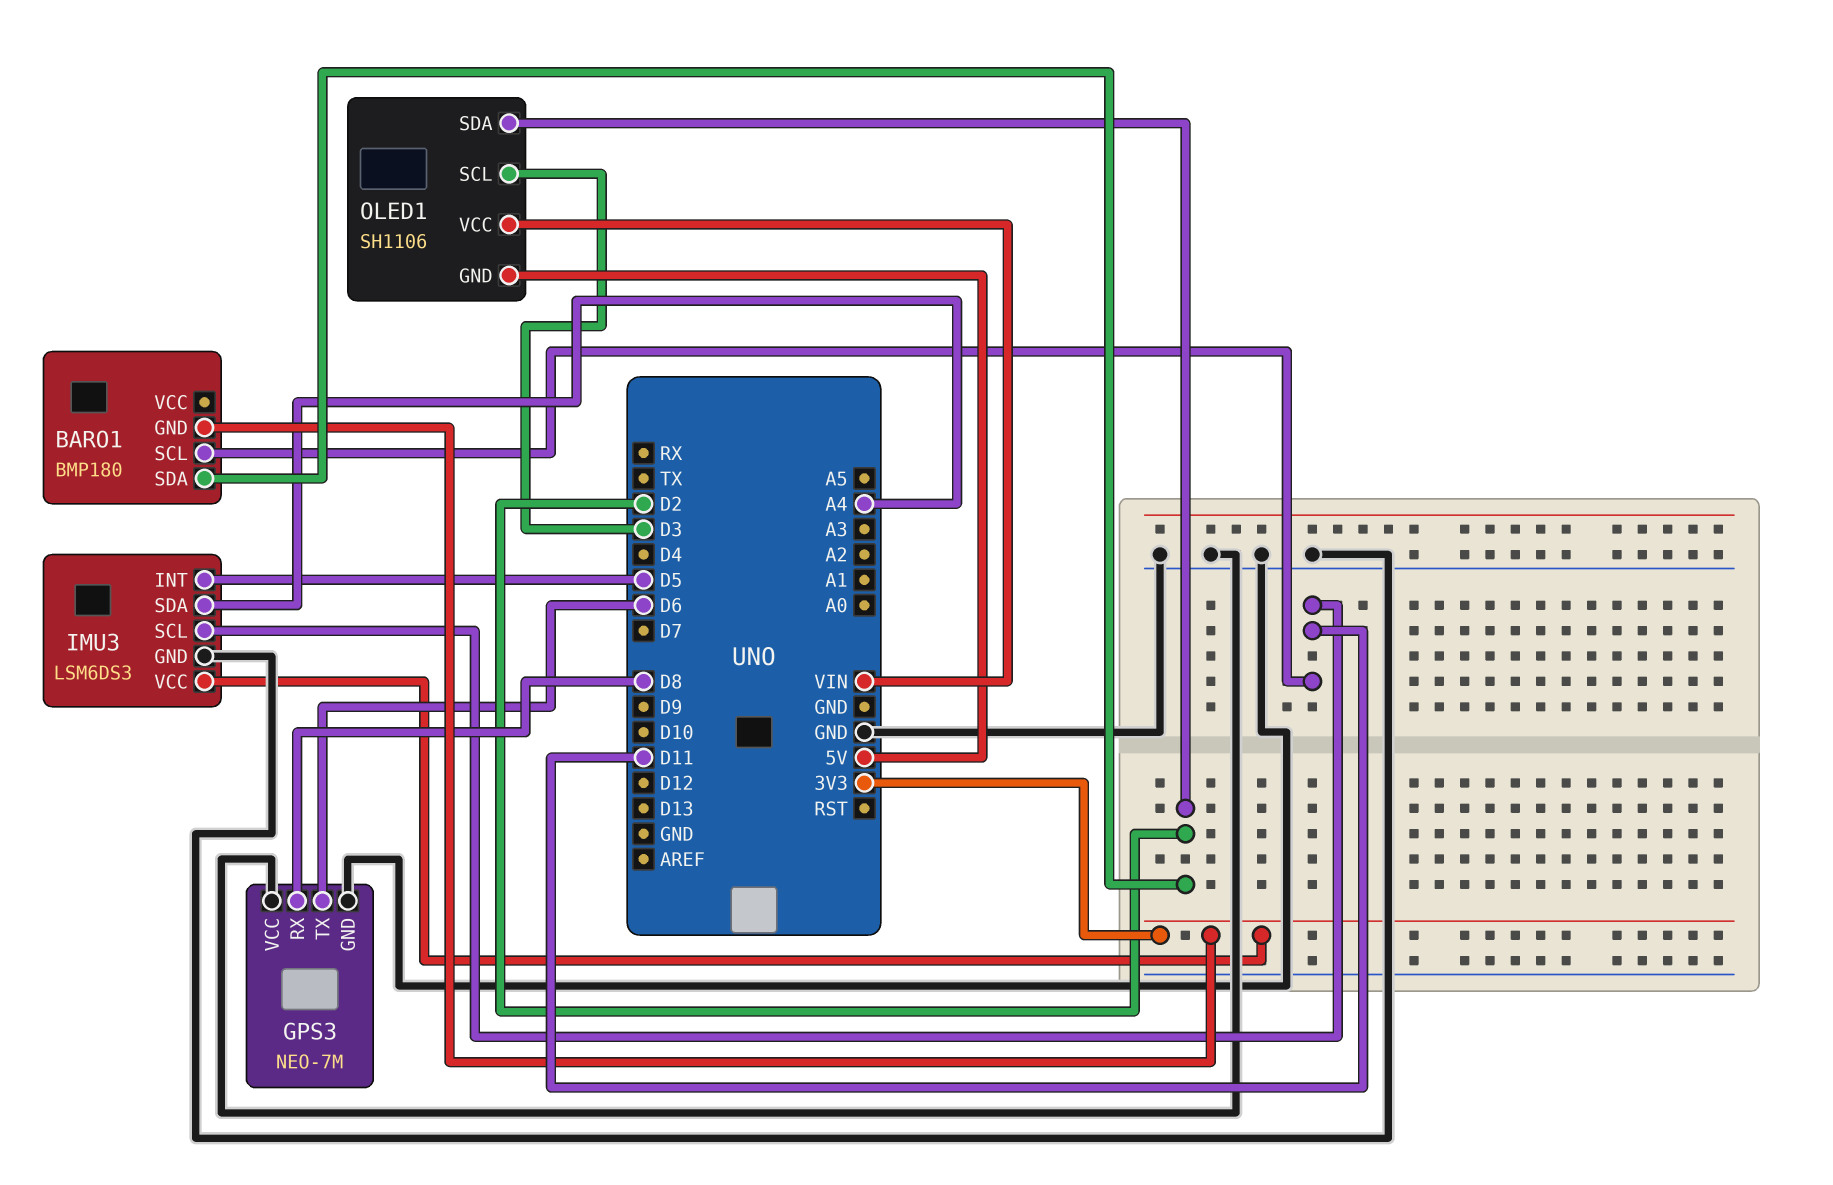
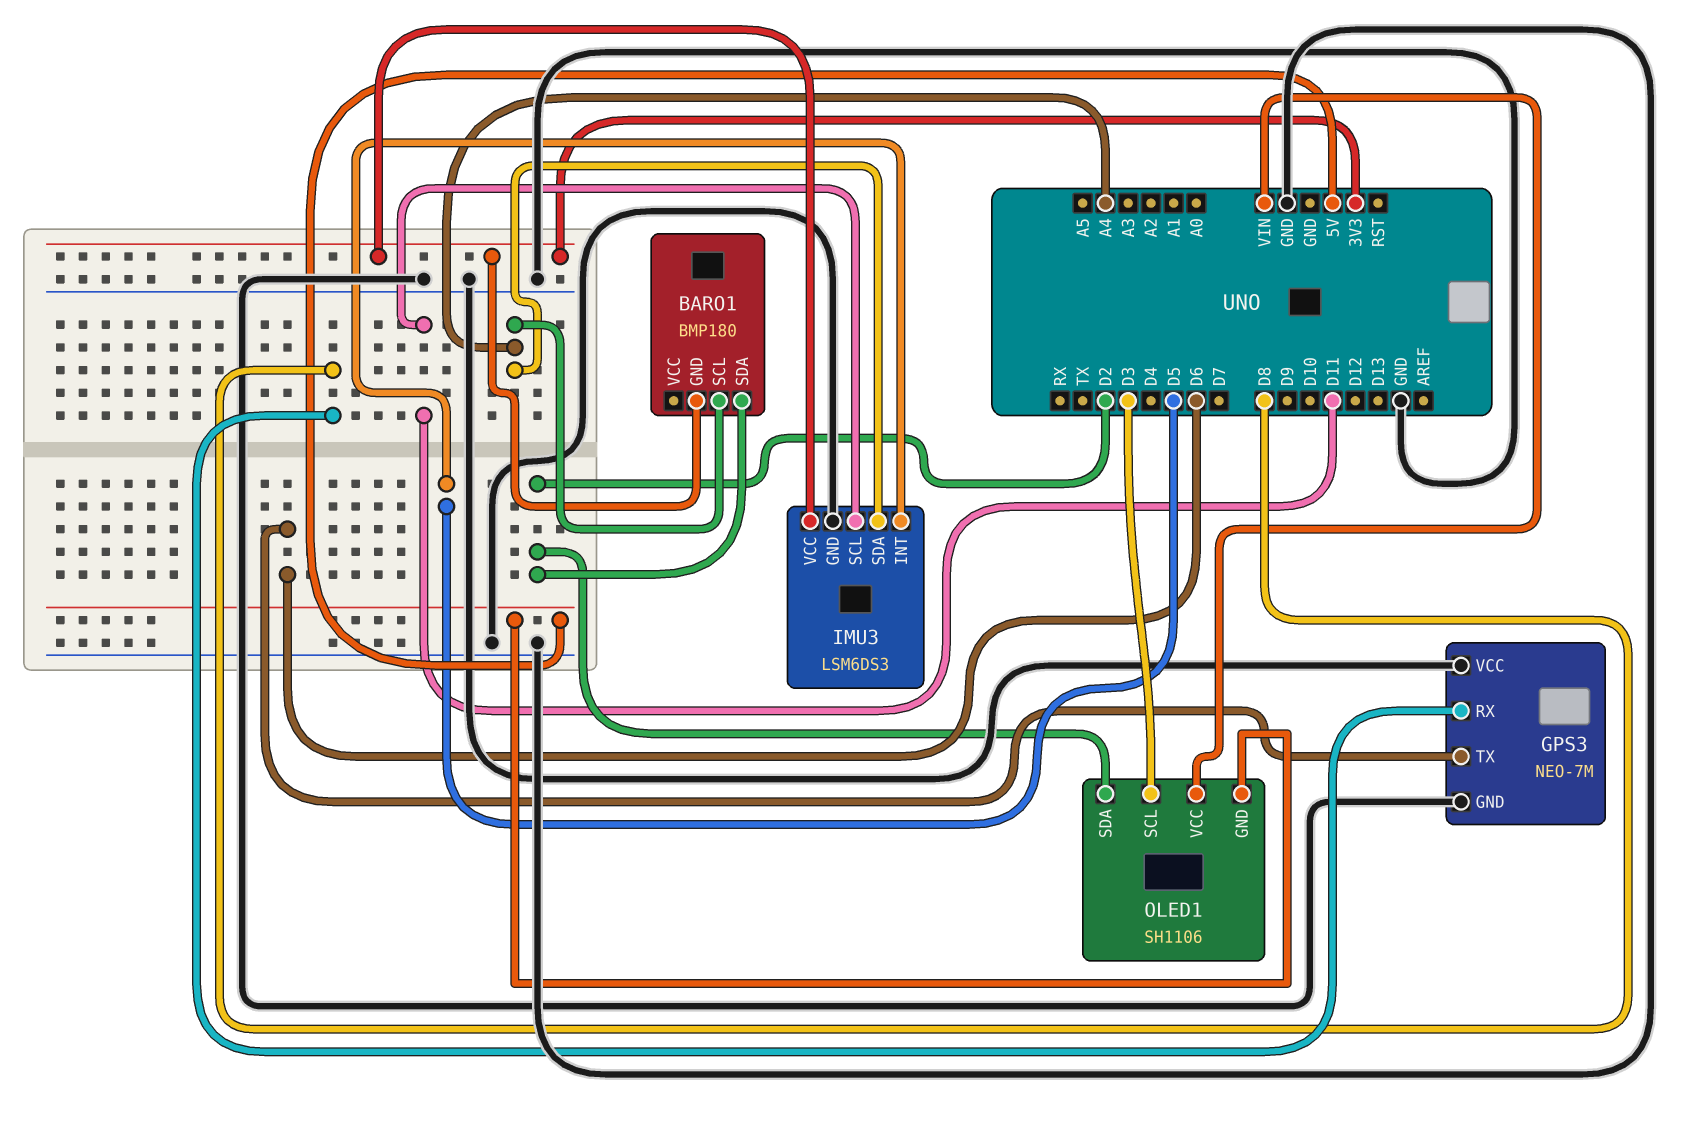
BARO1 pin SCL: D11 -> A4

